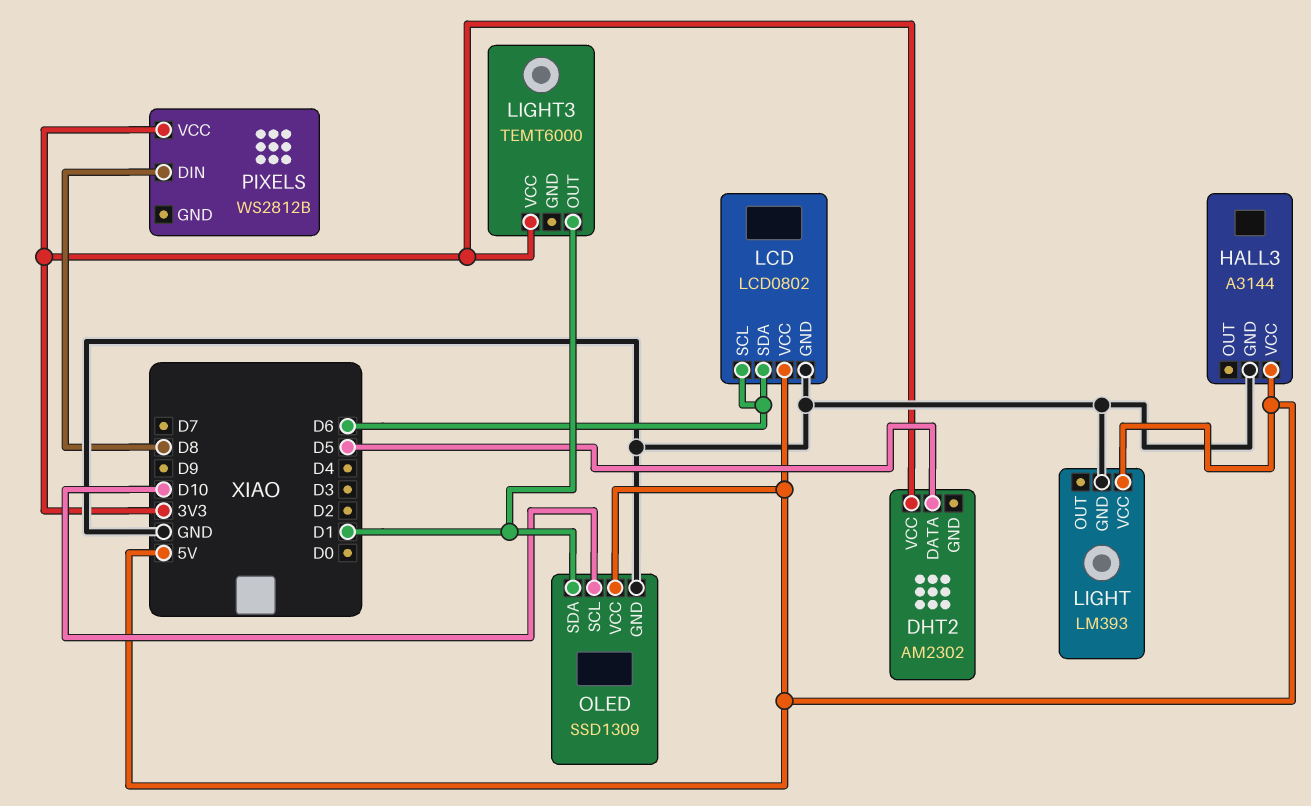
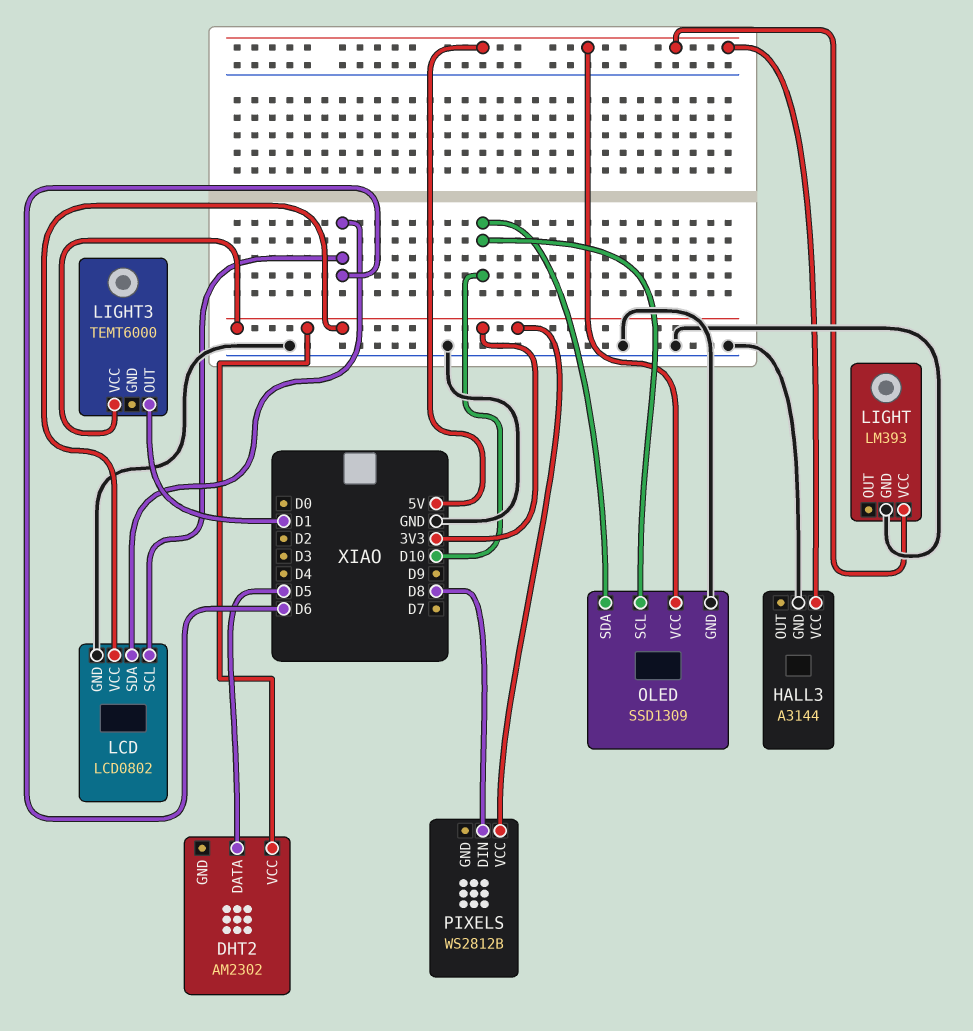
LCD pin VCC: 5V -> 3V3
OLED pin SDA: D1 -> D10

